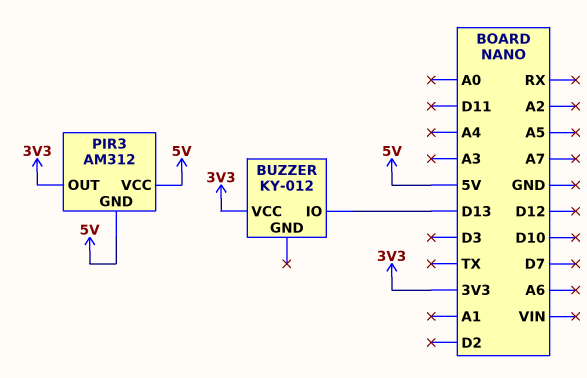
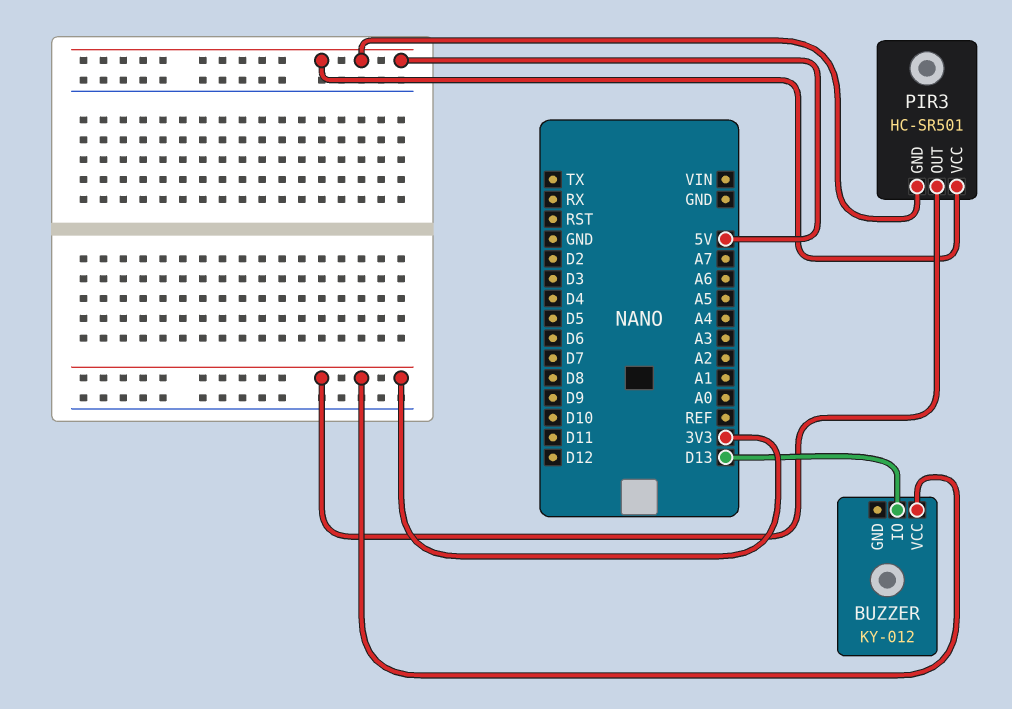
PIR3: AM312 -> HC-SR501

